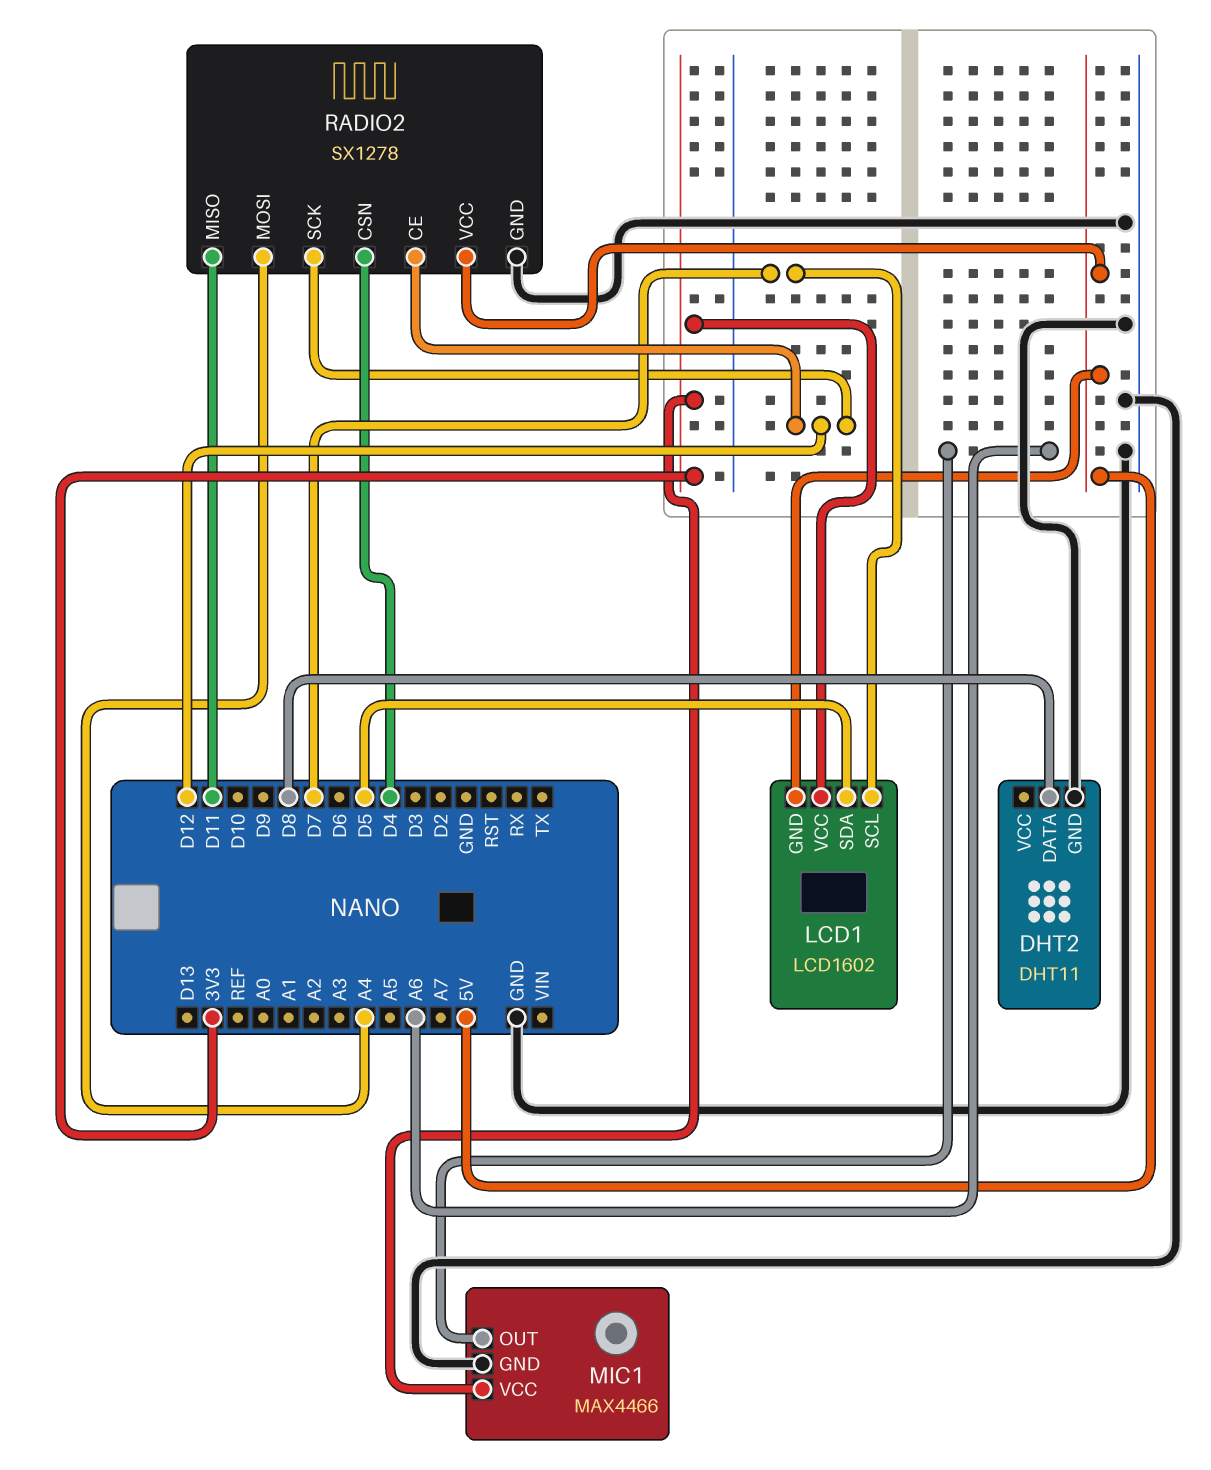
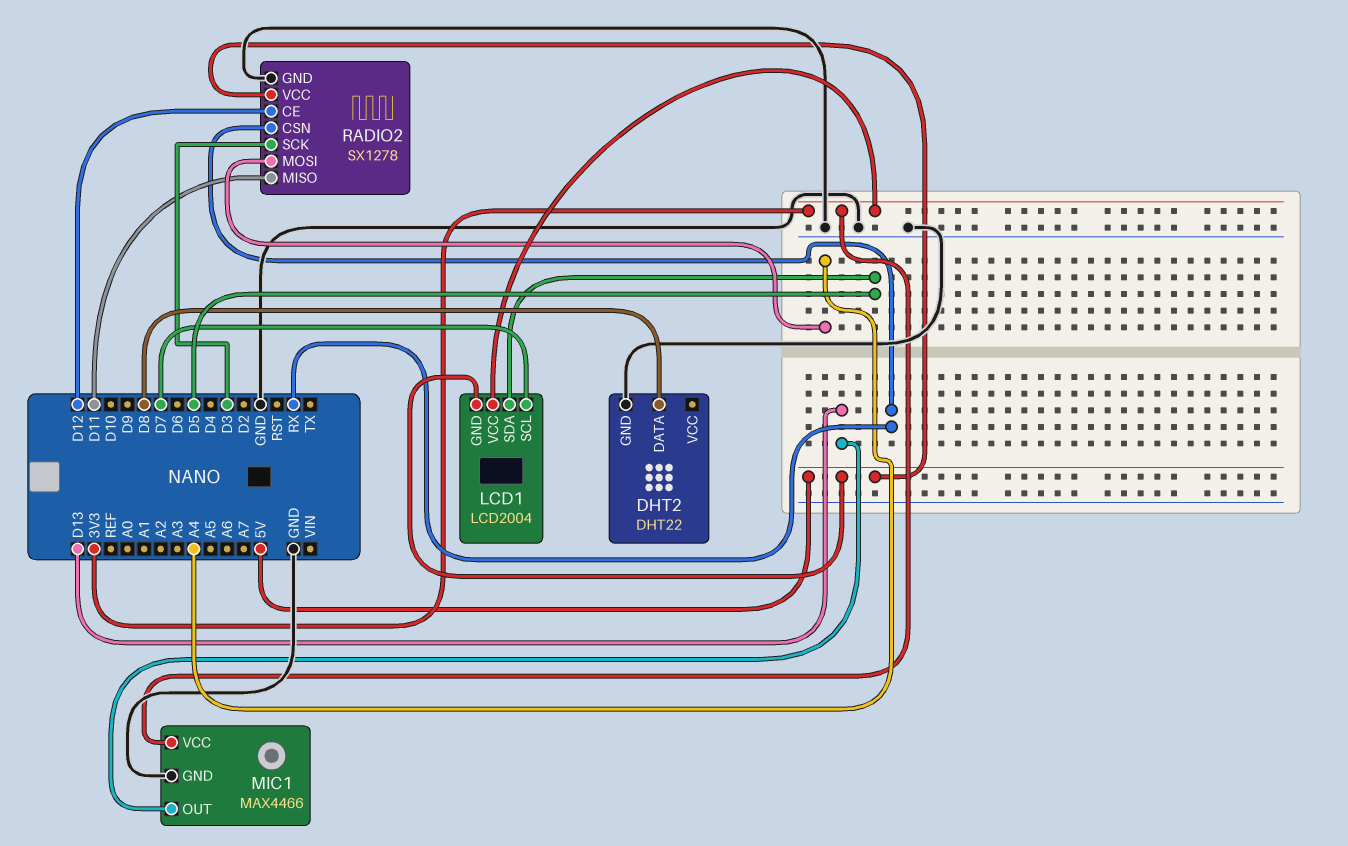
DHT2: DHT11 -> DHT22
LCD1: LCD1602 -> LCD2004
MIC1 pin OUT: A6 -> D13
RADIO2 pin CSN: D4 -> RX
RADIO2 pin SCK: D12 -> D3

